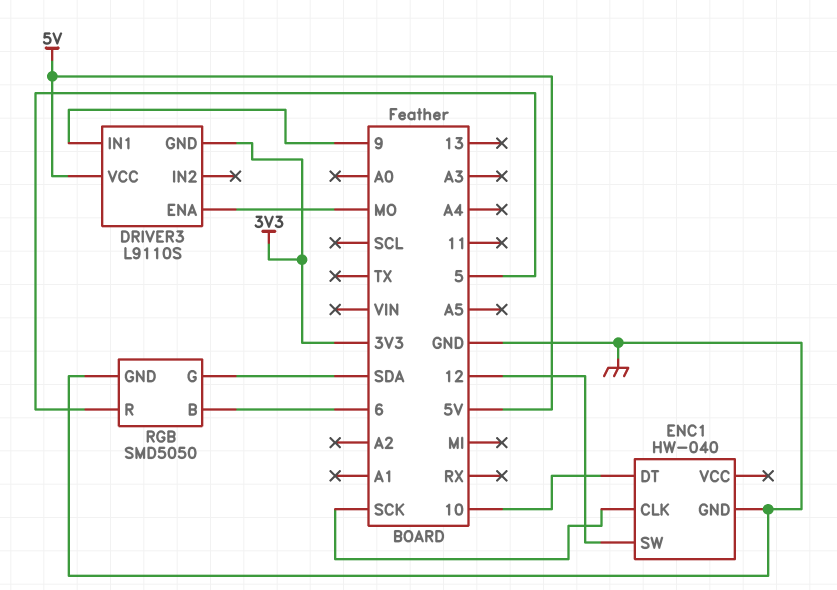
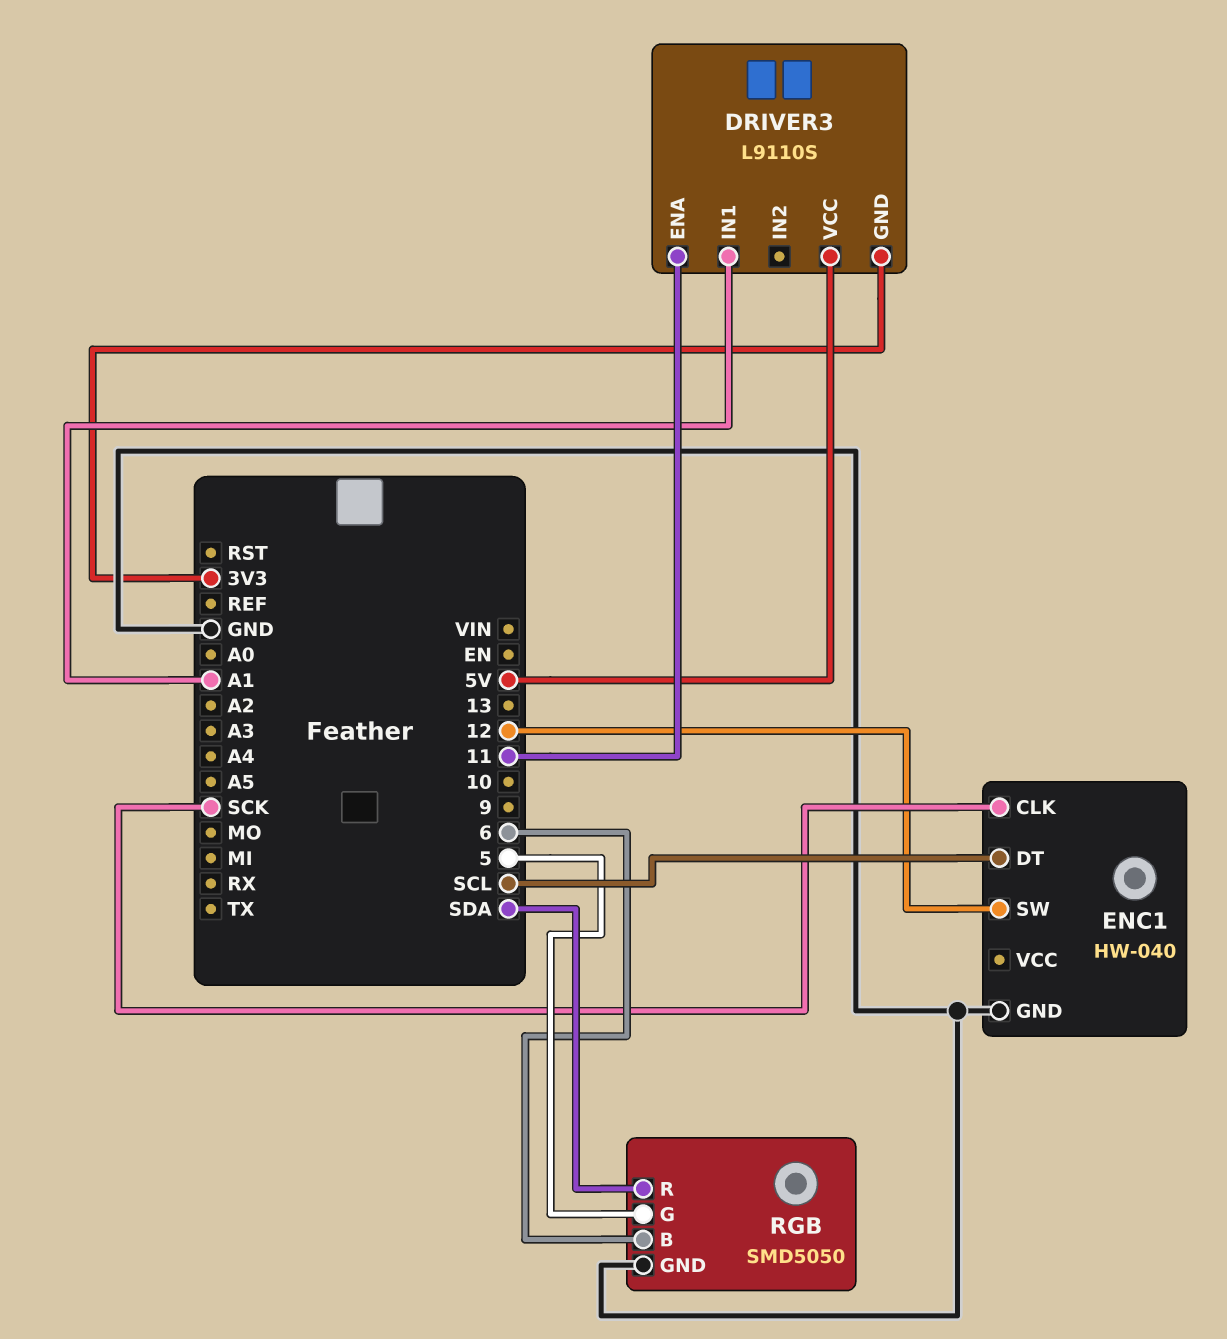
DRIVER3 pin ENA: MO -> 11
DRIVER3 pin IN1: 9 -> A1
ENC1 pin DT: 10 -> SCL
RGB pin G: SDA -> 5
RGB pin R: 5 -> SDA

